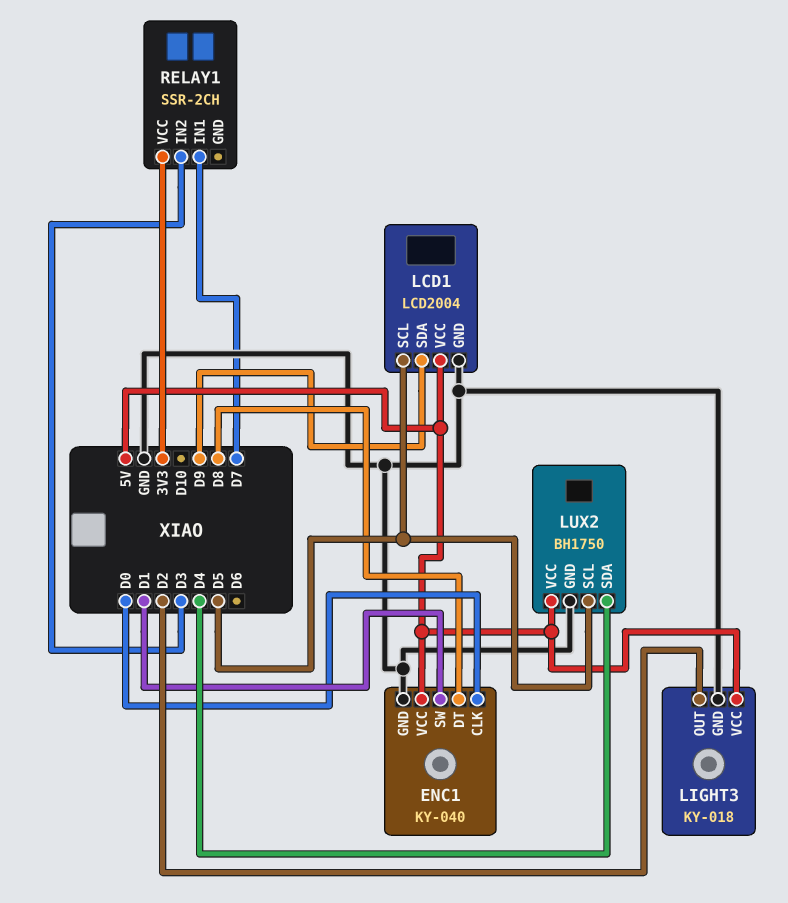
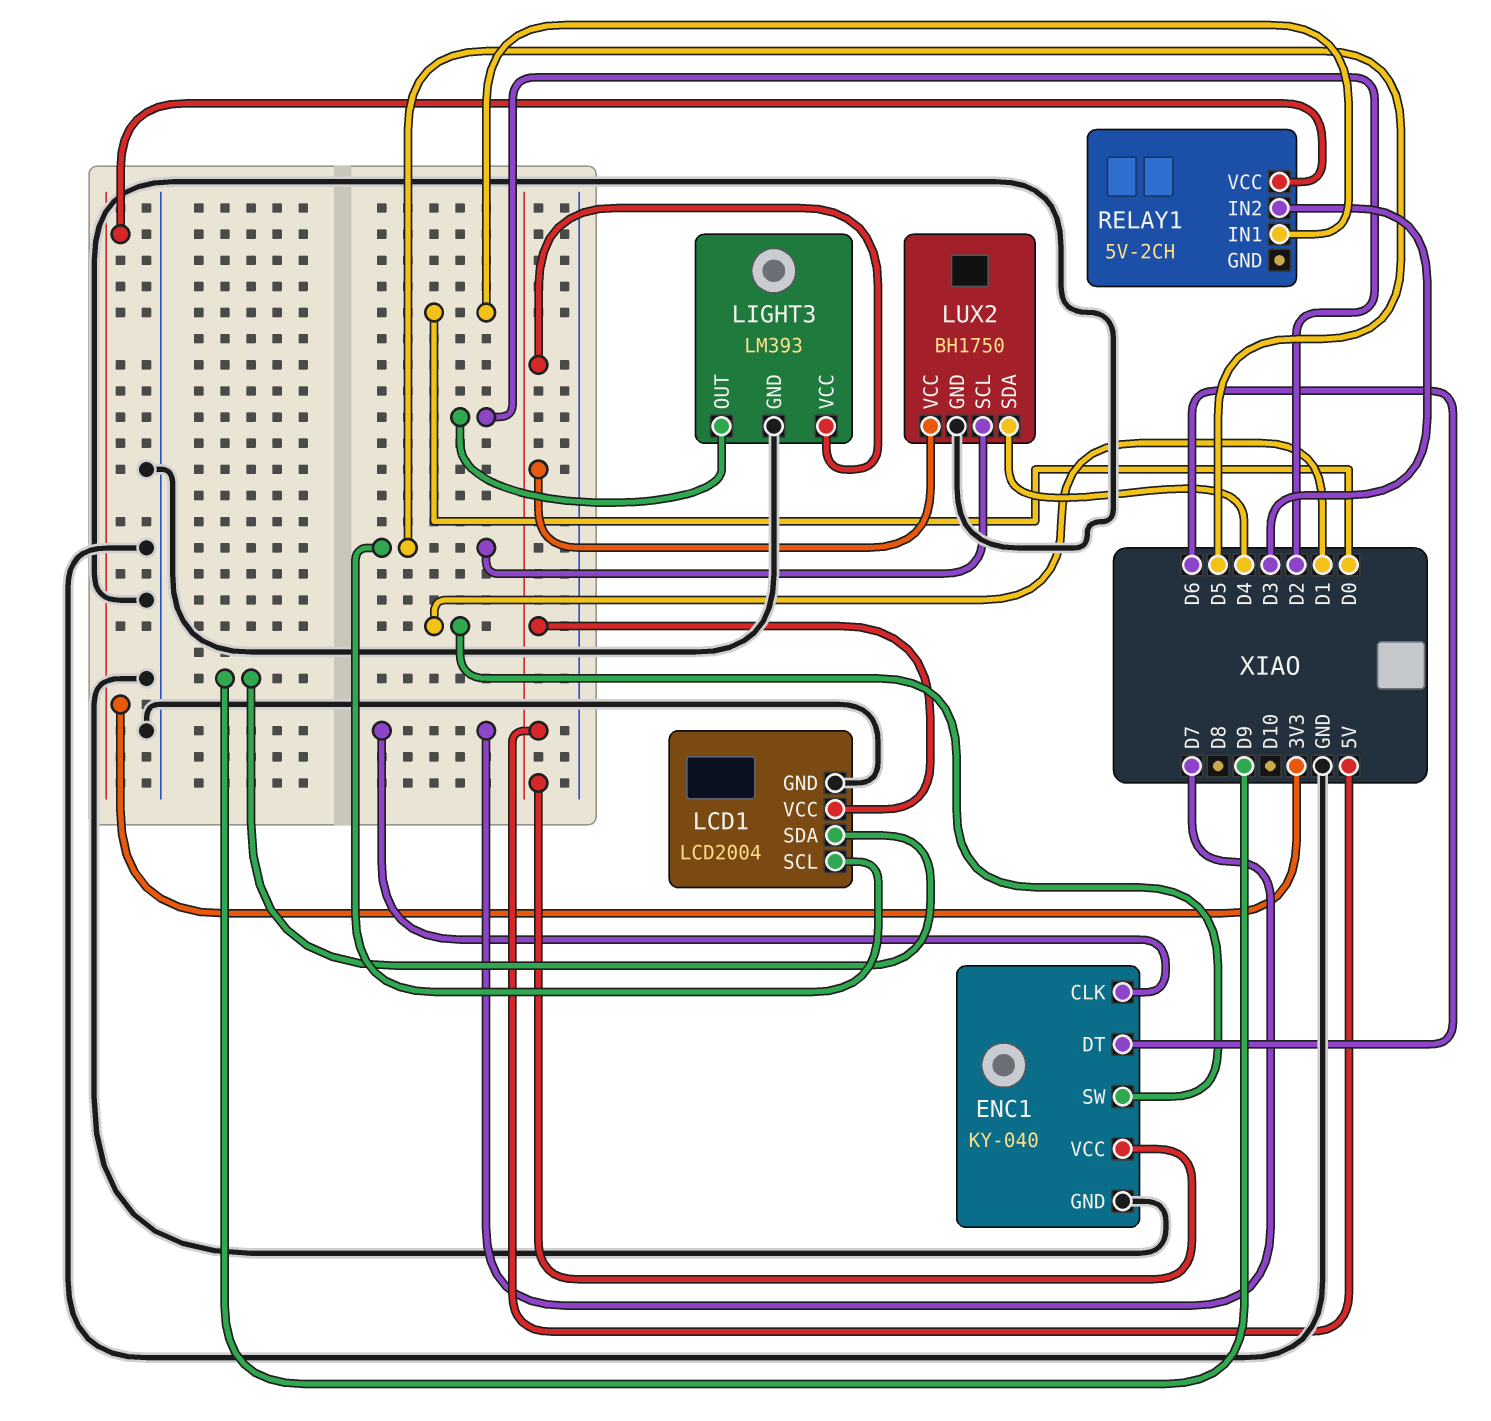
ENC1 pin CLK: D0 -> D7
ENC1 pin DT: D8 -> D6
LIGHT3: KY-018 -> LM393
RELAY1: SSR-2CH -> 5V-2CH
RELAY1 pin IN1: D7 -> D0

